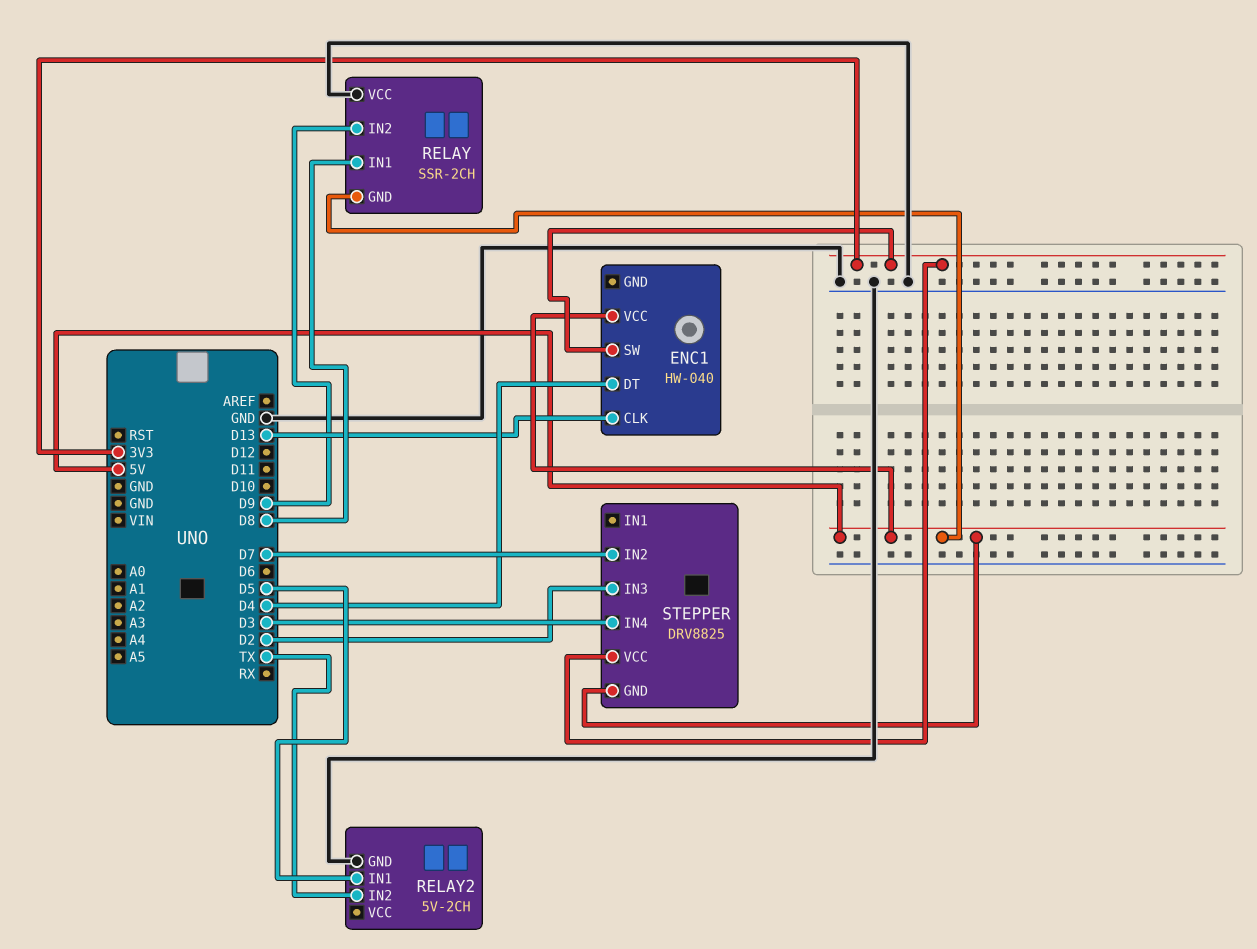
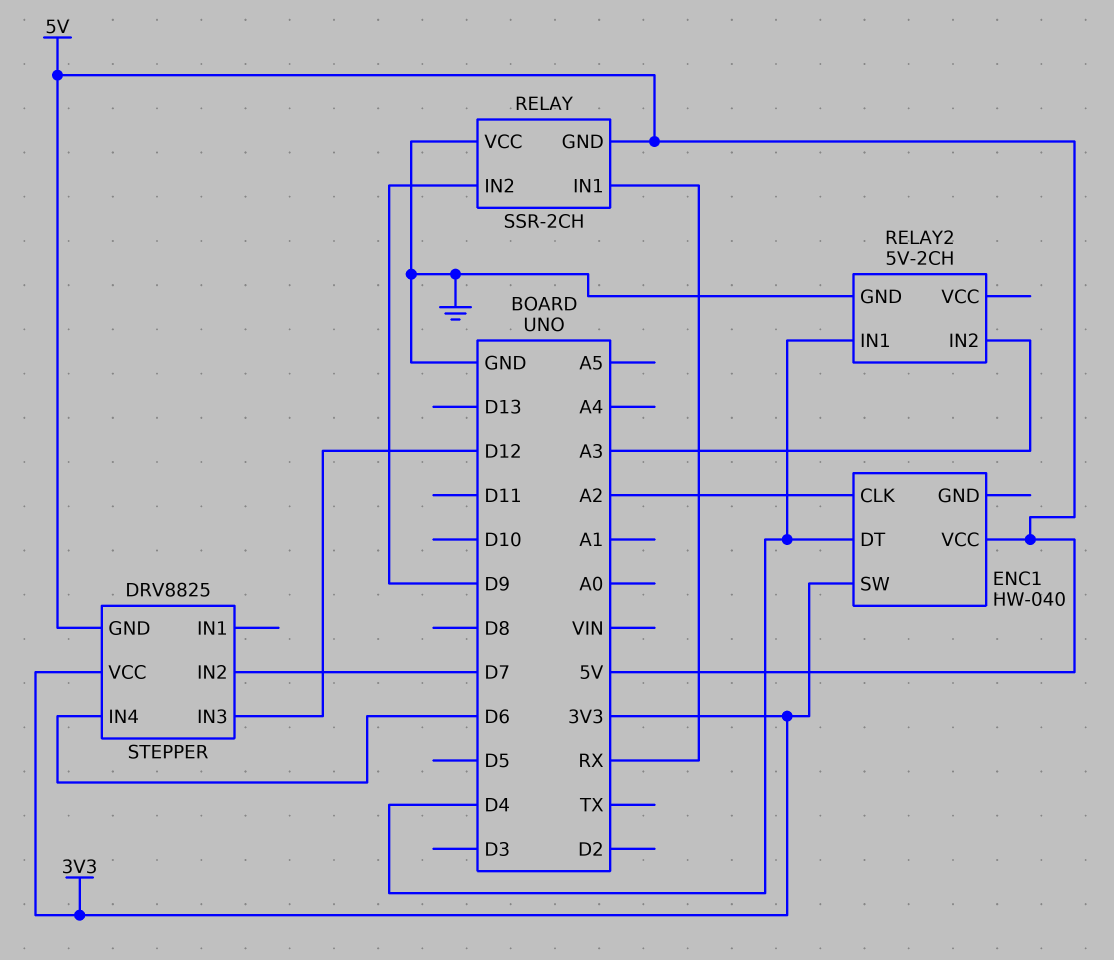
ENC1 pin CLK: D13 -> A2
RELAY pin IN1: D8 -> RX
RELAY2 pin IN1: D5 -> D4
RELAY2 pin IN2: TX -> A3
STEPPER pin IN3: D2 -> D12
STEPPER pin IN4: D3 -> D6

